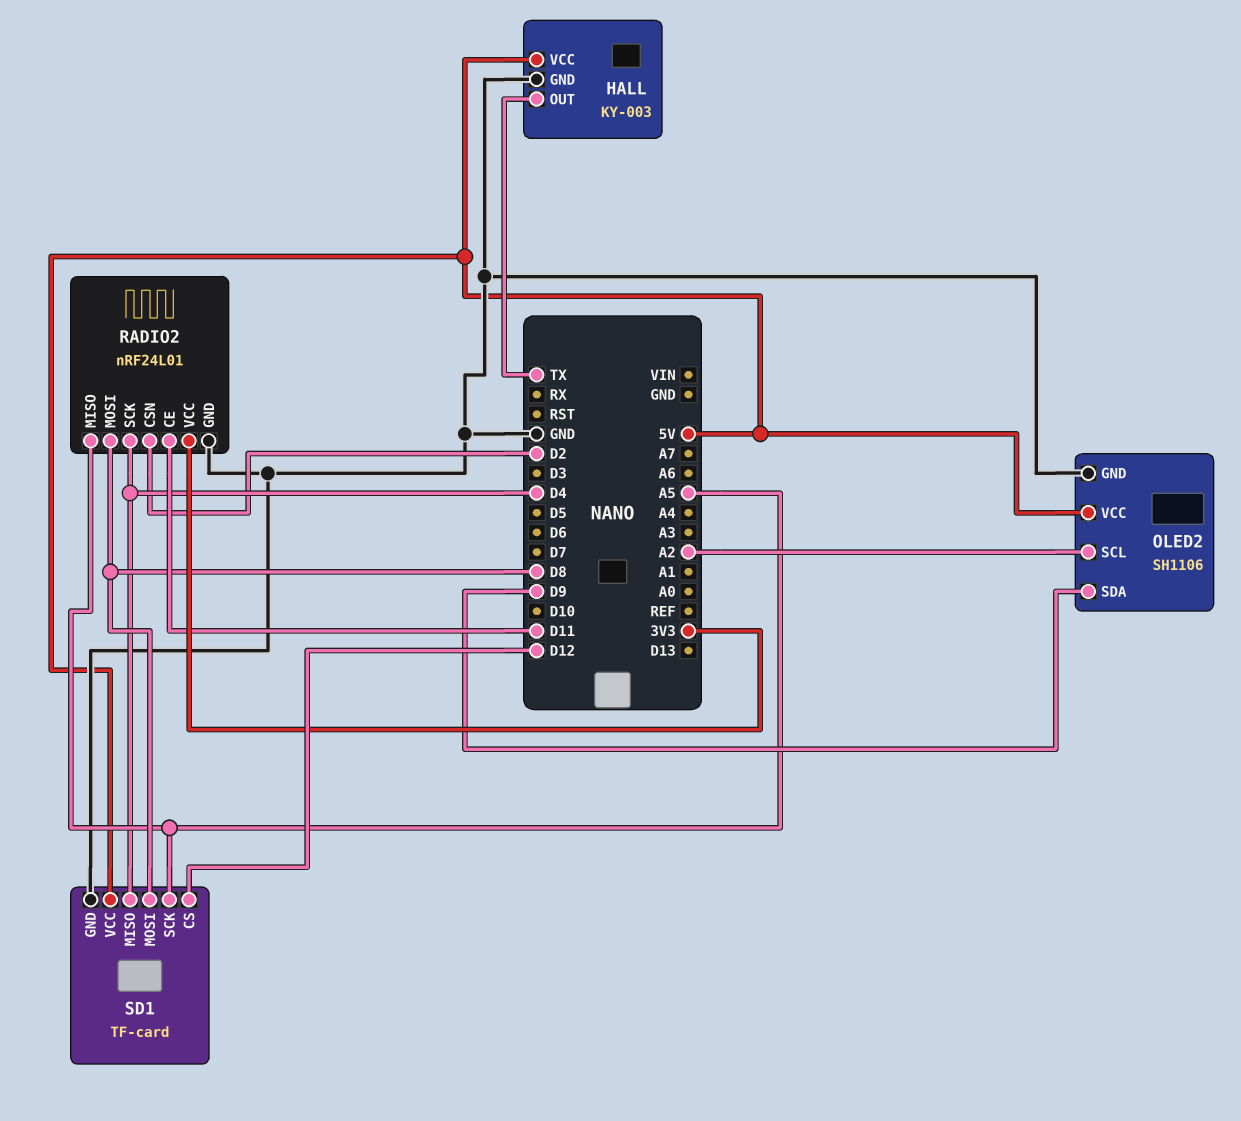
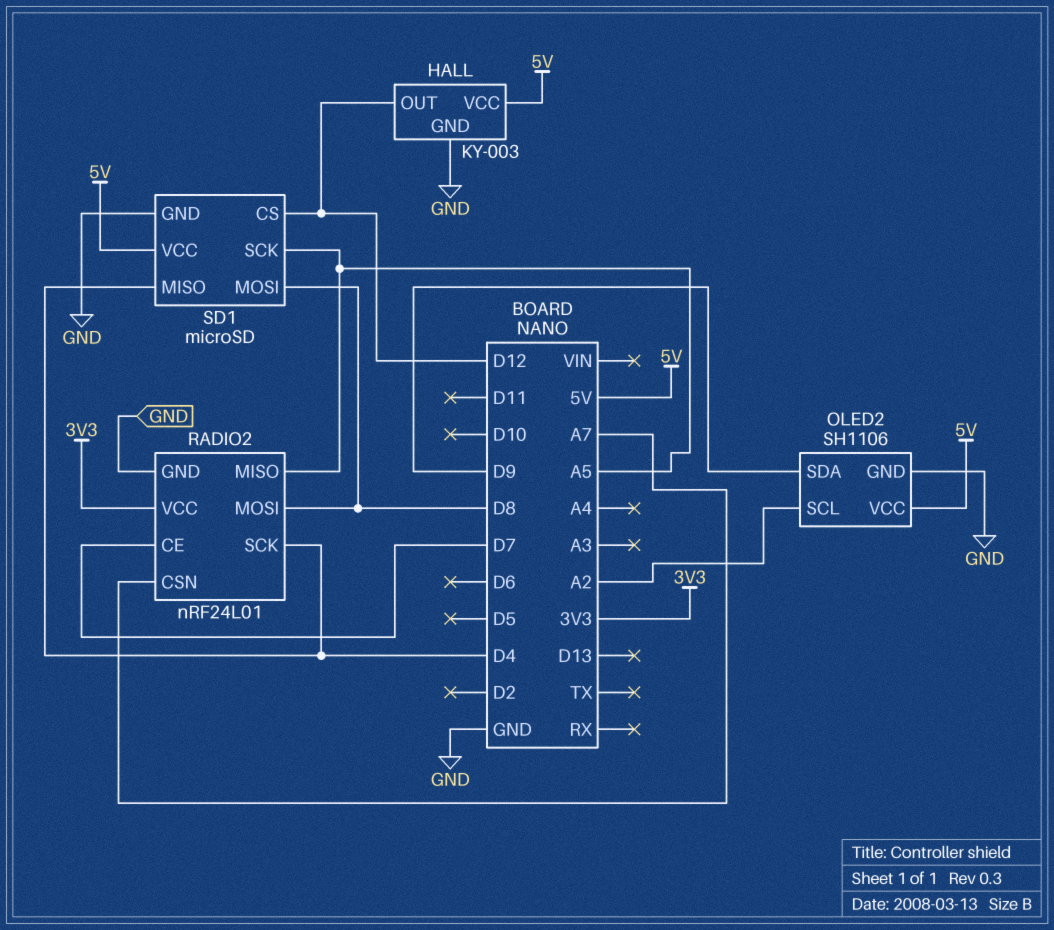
HALL pin OUT: TX -> D12
RADIO2 pin CE: D11 -> D7
RADIO2 pin CSN: D2 -> A7
SD1: TF-card -> microSD

